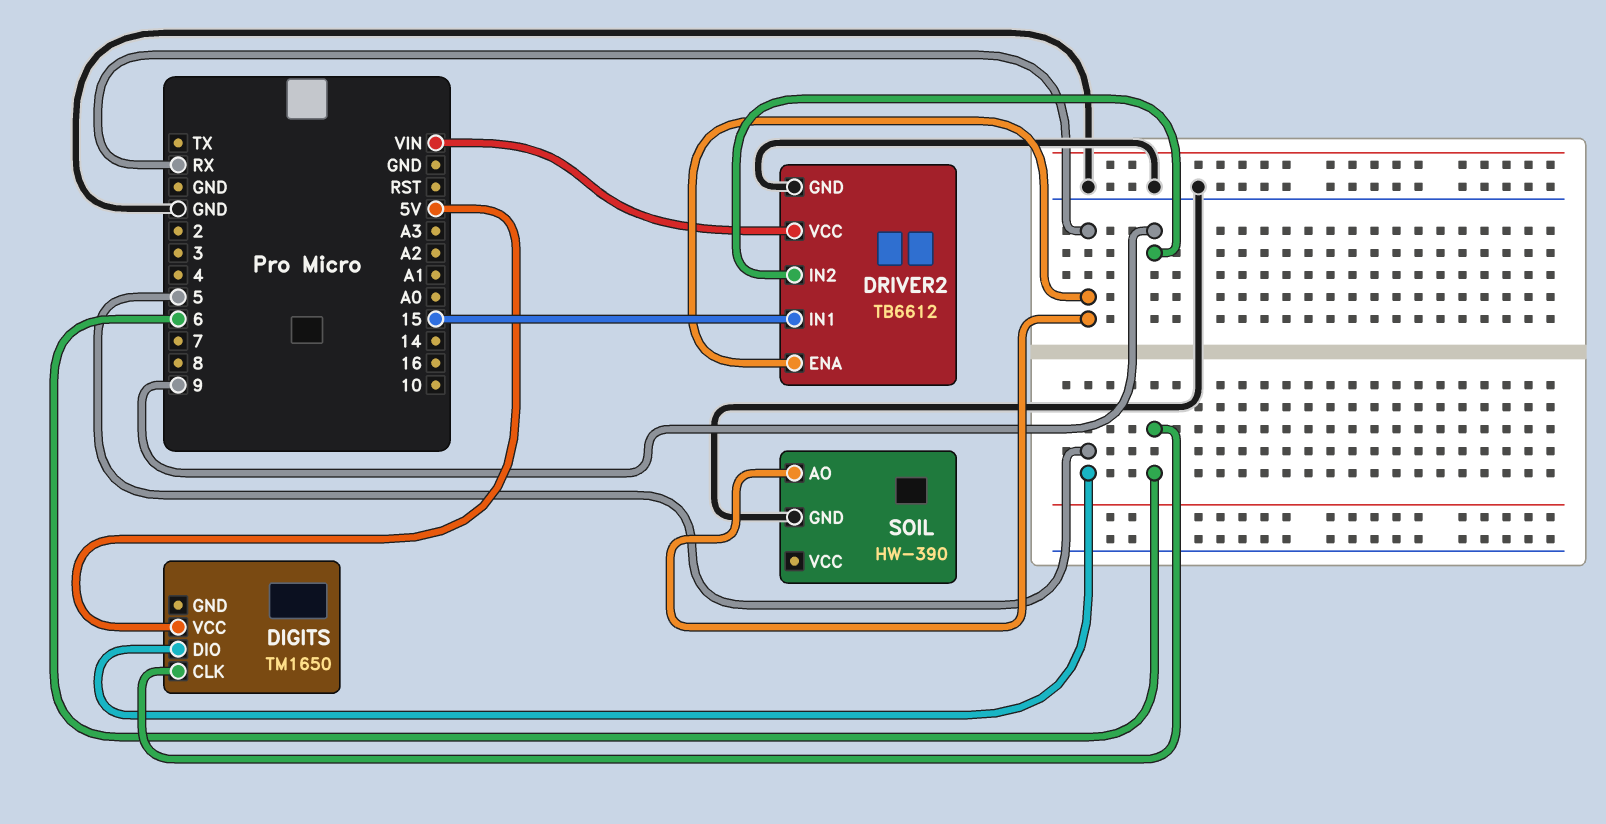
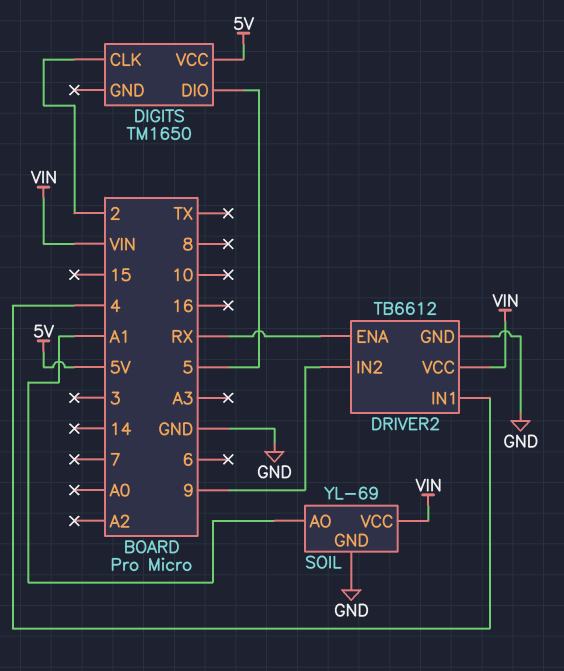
DIGITS pin CLK: 6 -> 2
DRIVER2 pin IN1: 15 -> 4
SOIL: HW-390 -> YL-69
SOIL pin AO: RX -> A1
SOIL pin VCC: none -> VIN

